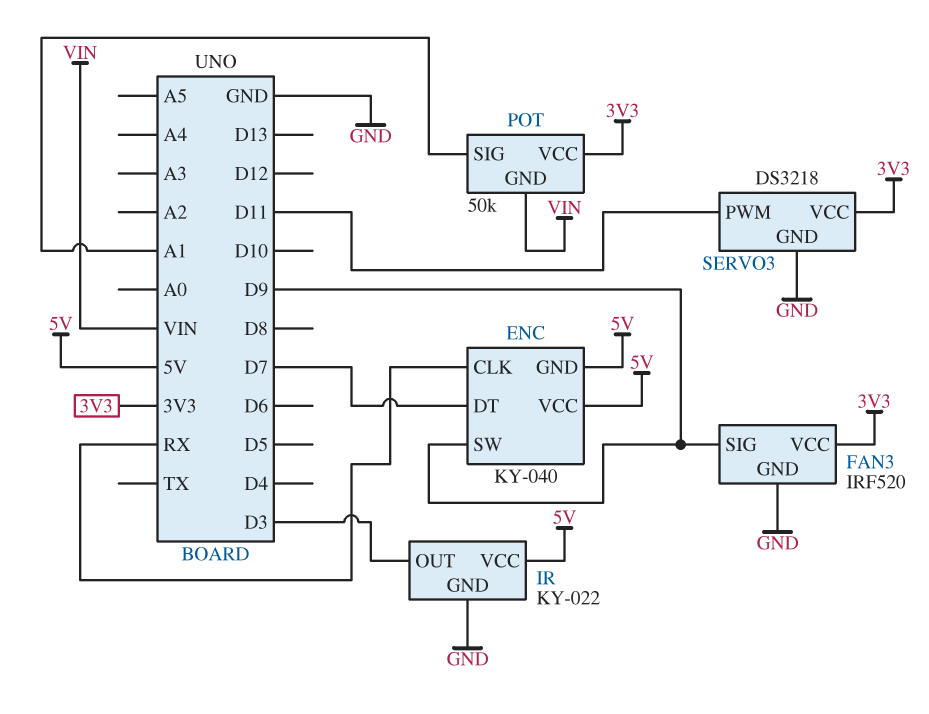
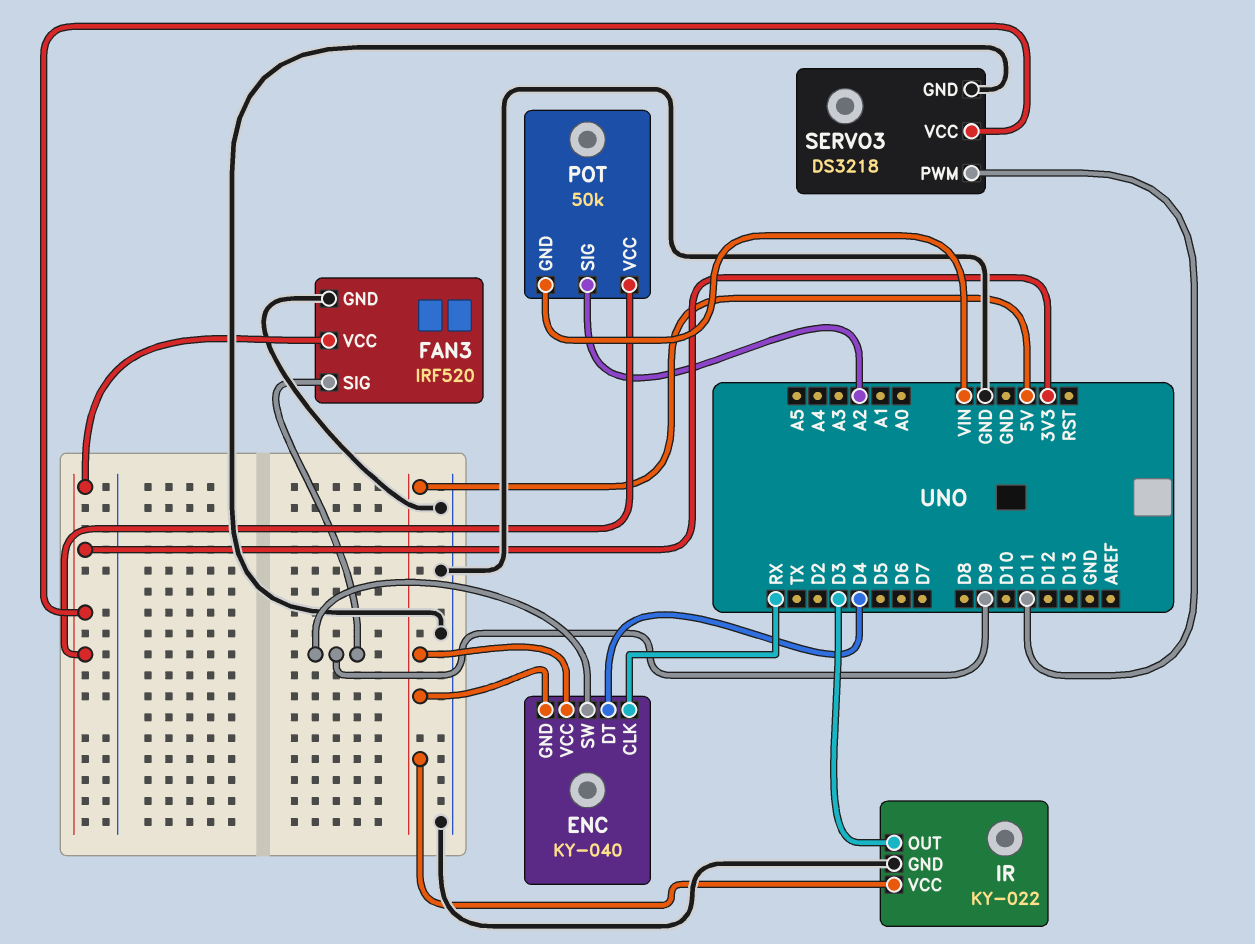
ENC pin DT: D7 -> D4
POT pin SIG: A1 -> A2

